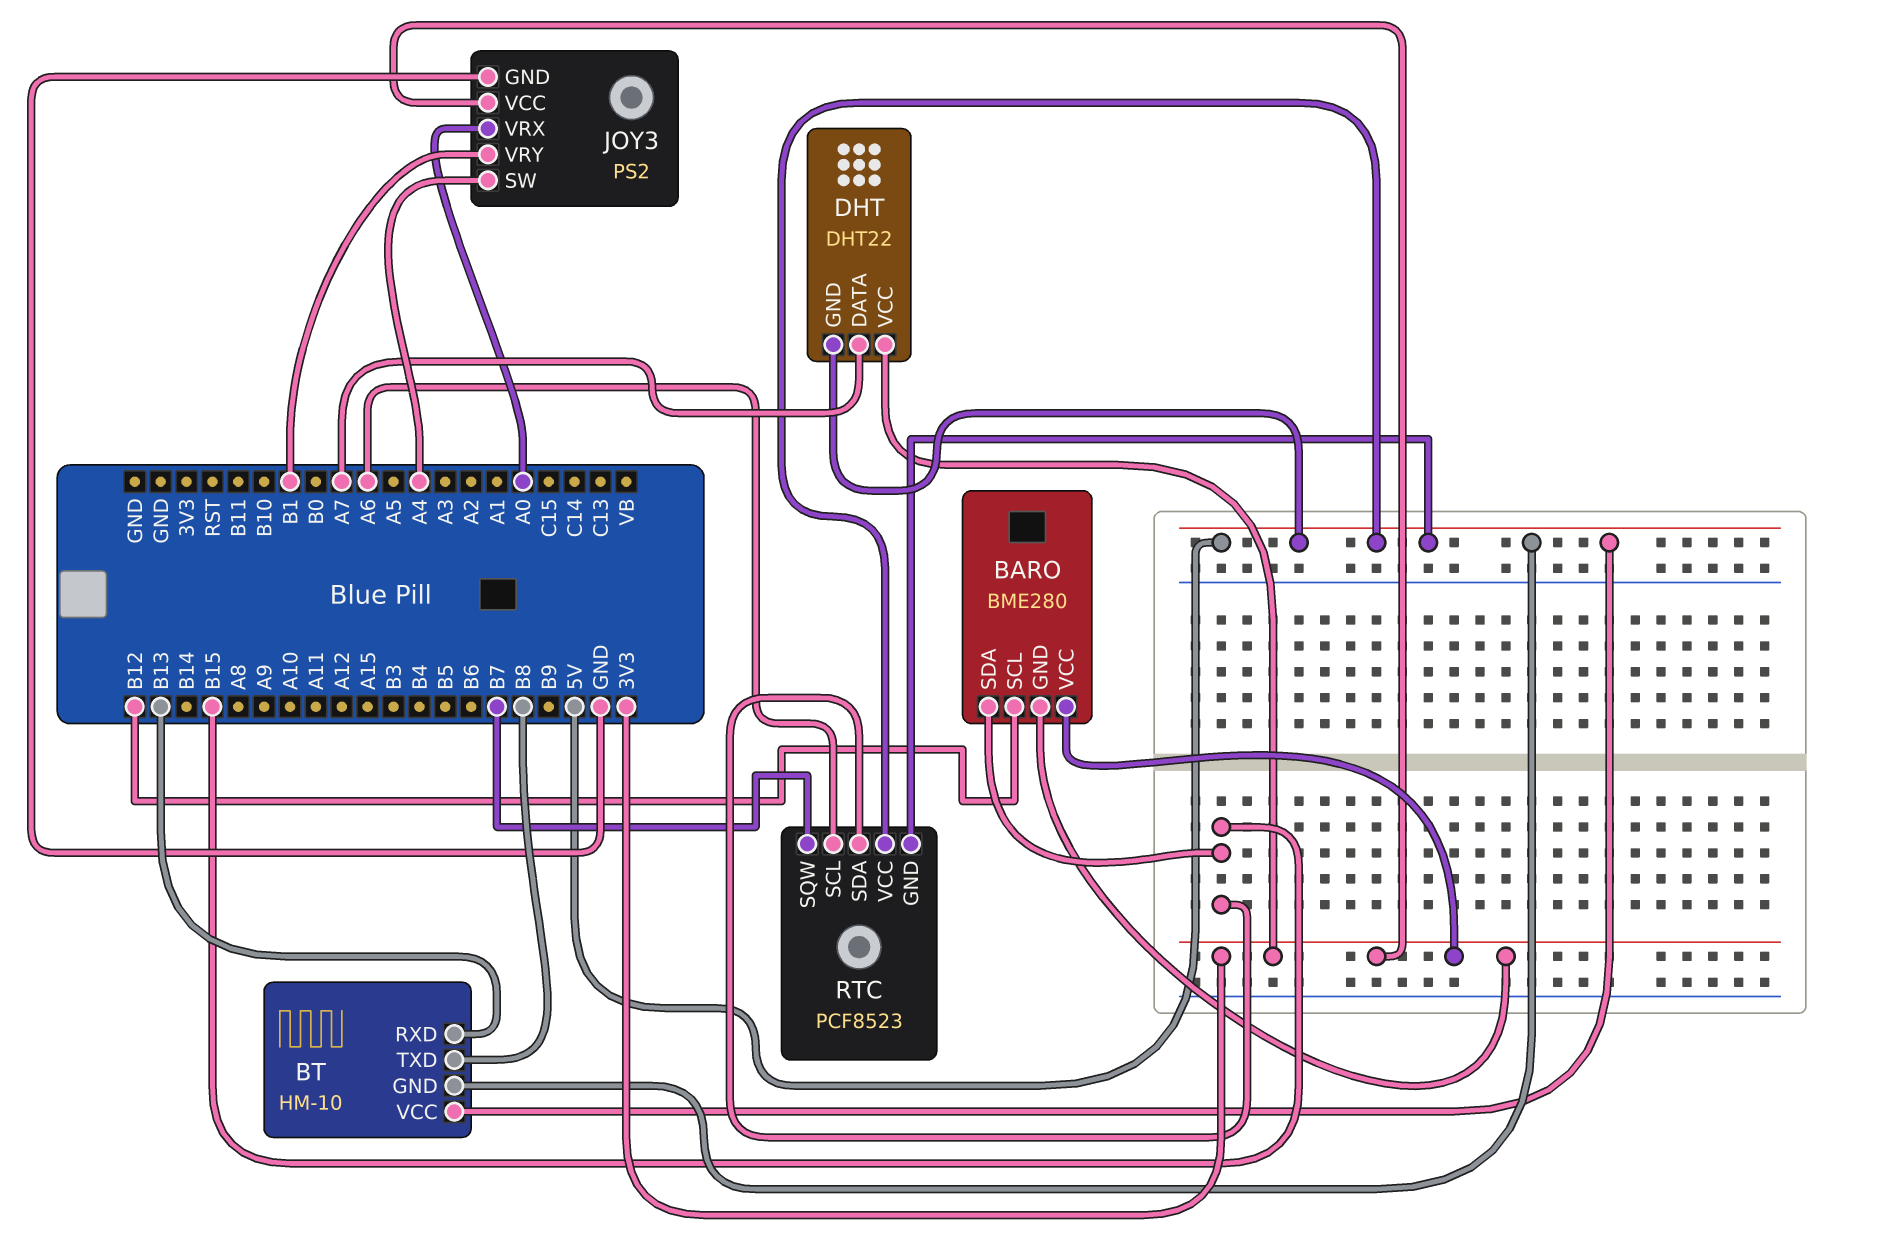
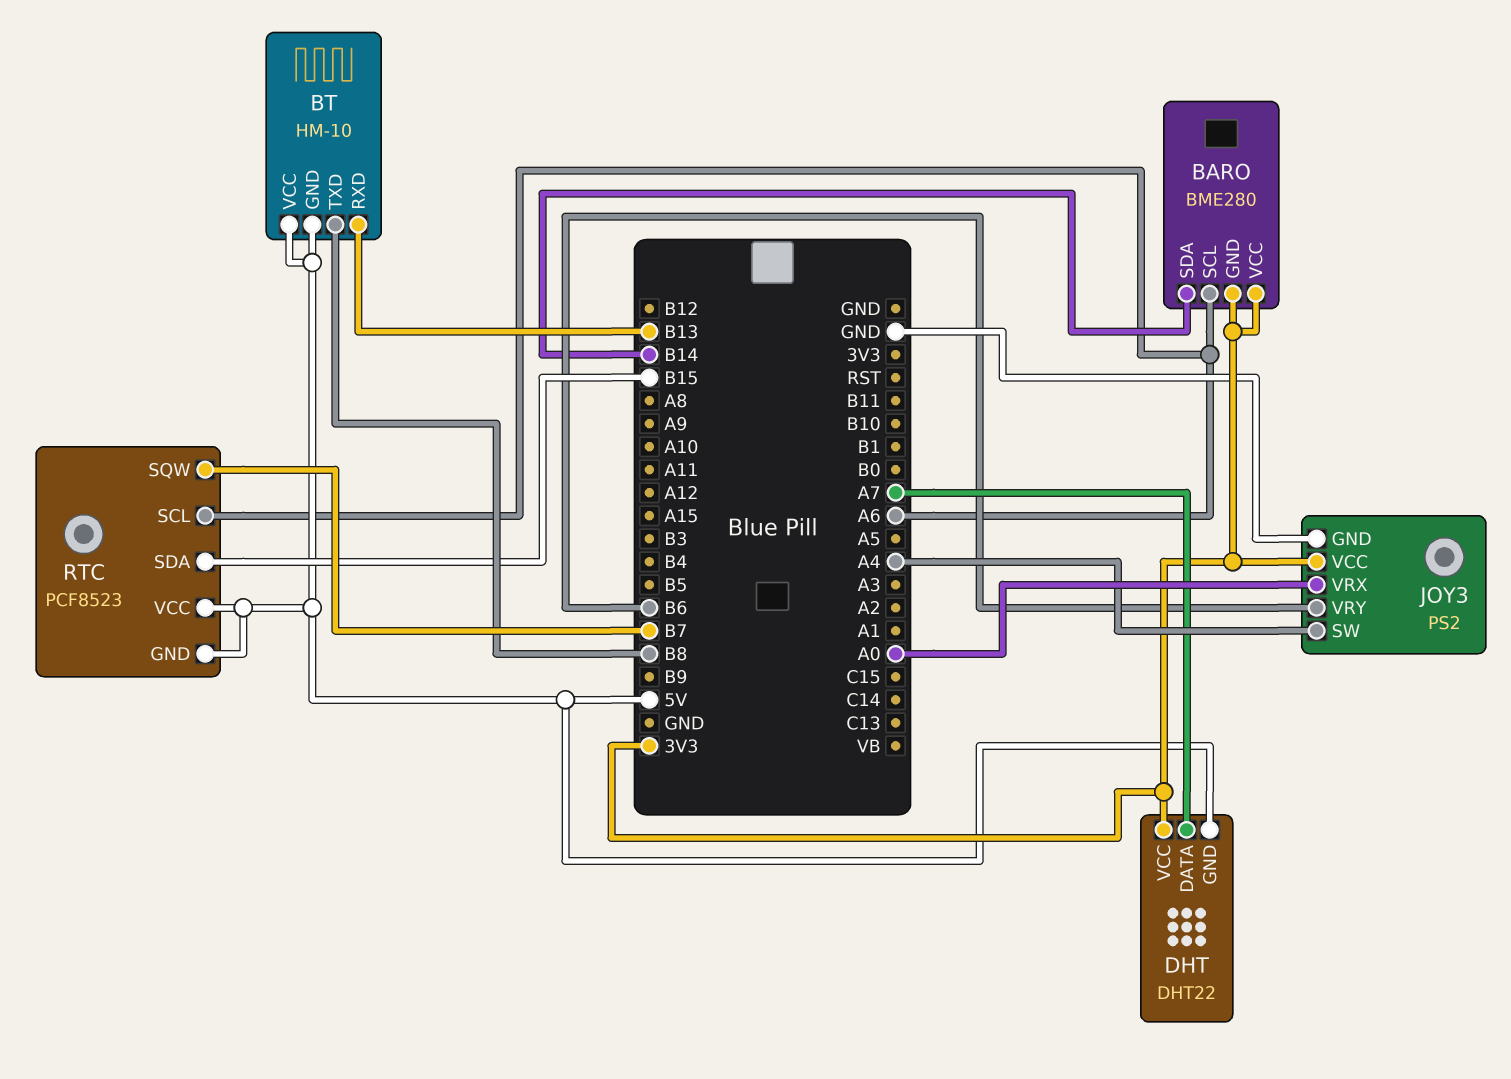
BARO pin SCL: B12 -> A6
BARO pin SDA: B15 -> B14
JOY3 pin VRY: B1 -> B6

